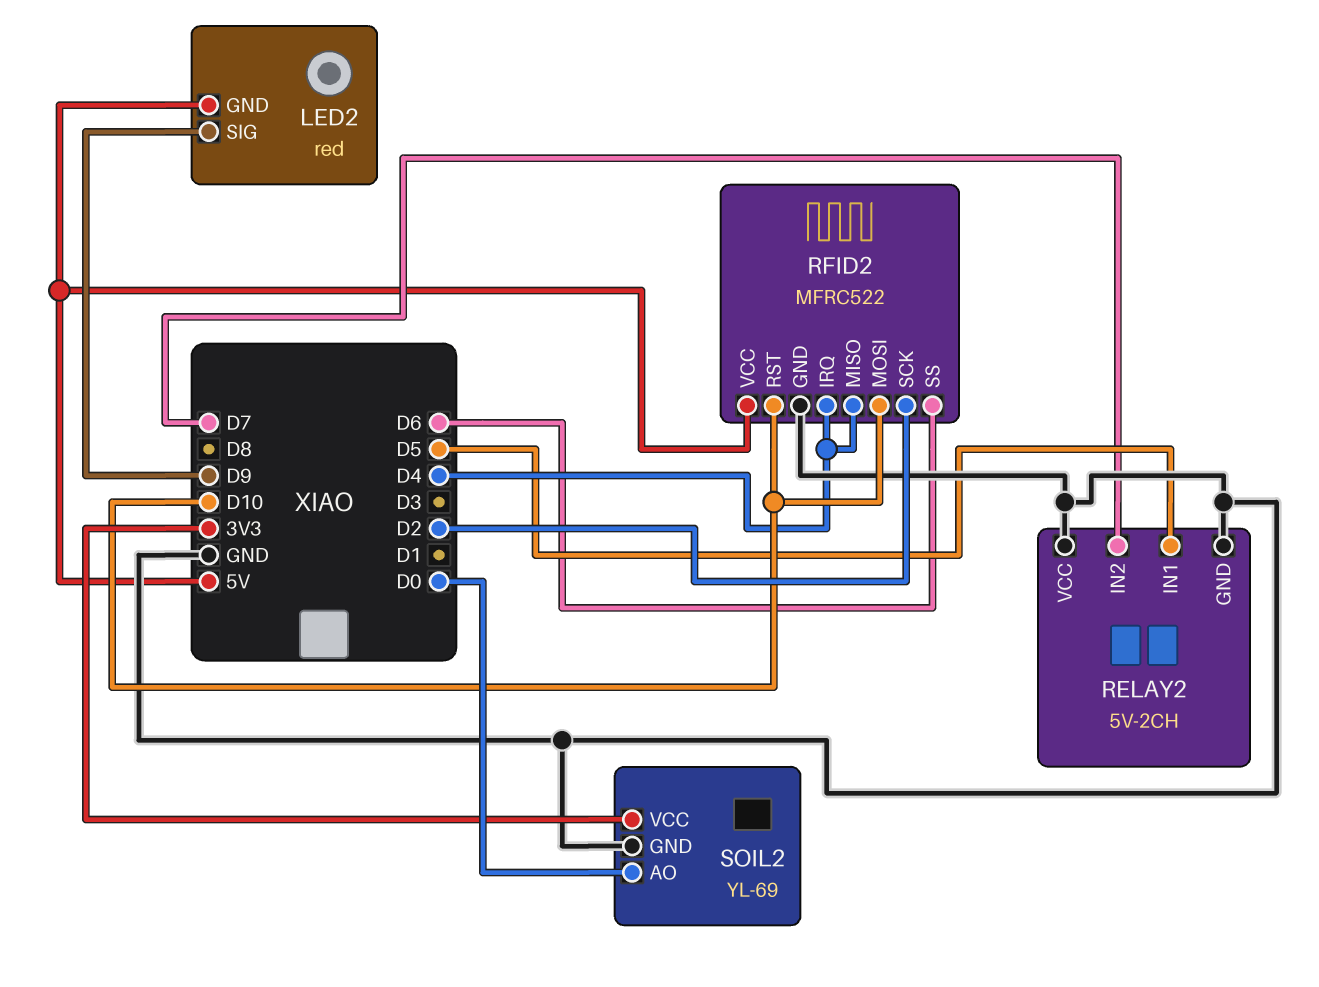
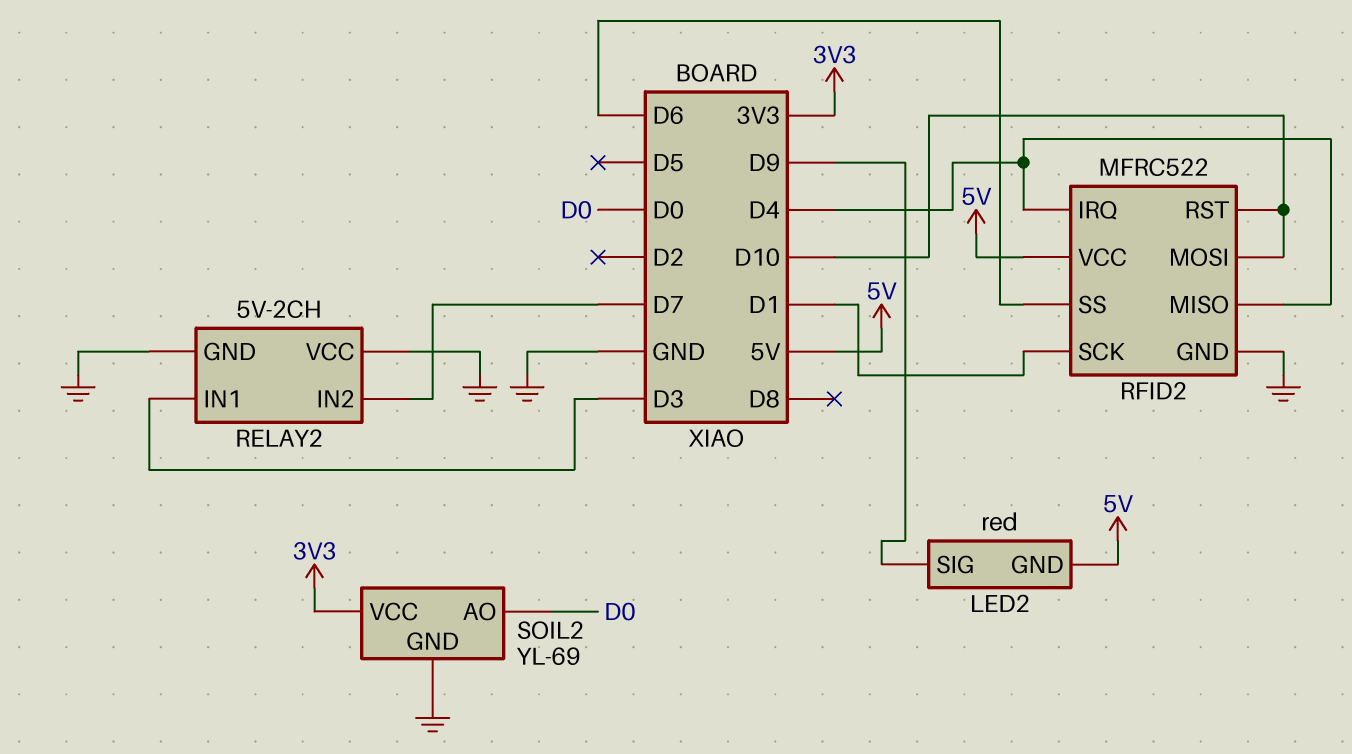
RELAY2 pin IN1: D5 -> D3
RFID2 pin SCK: D2 -> D1

